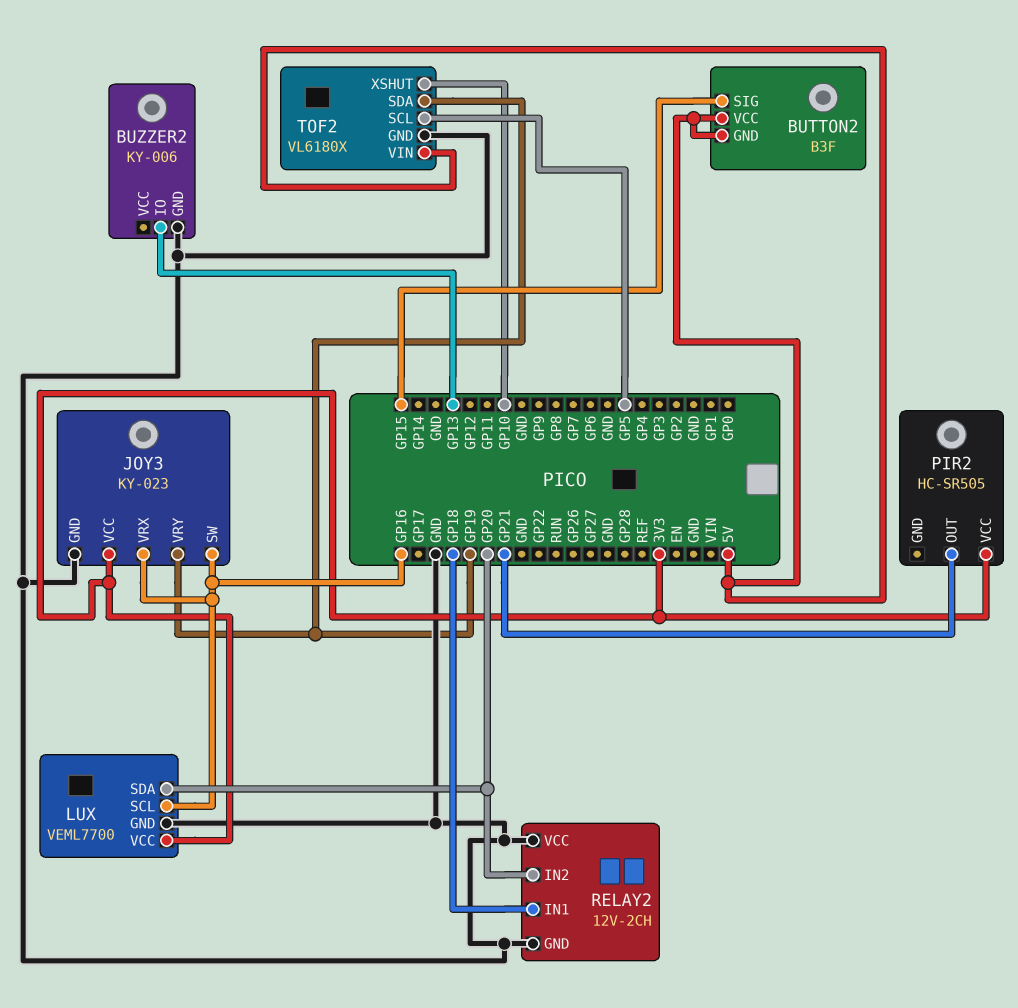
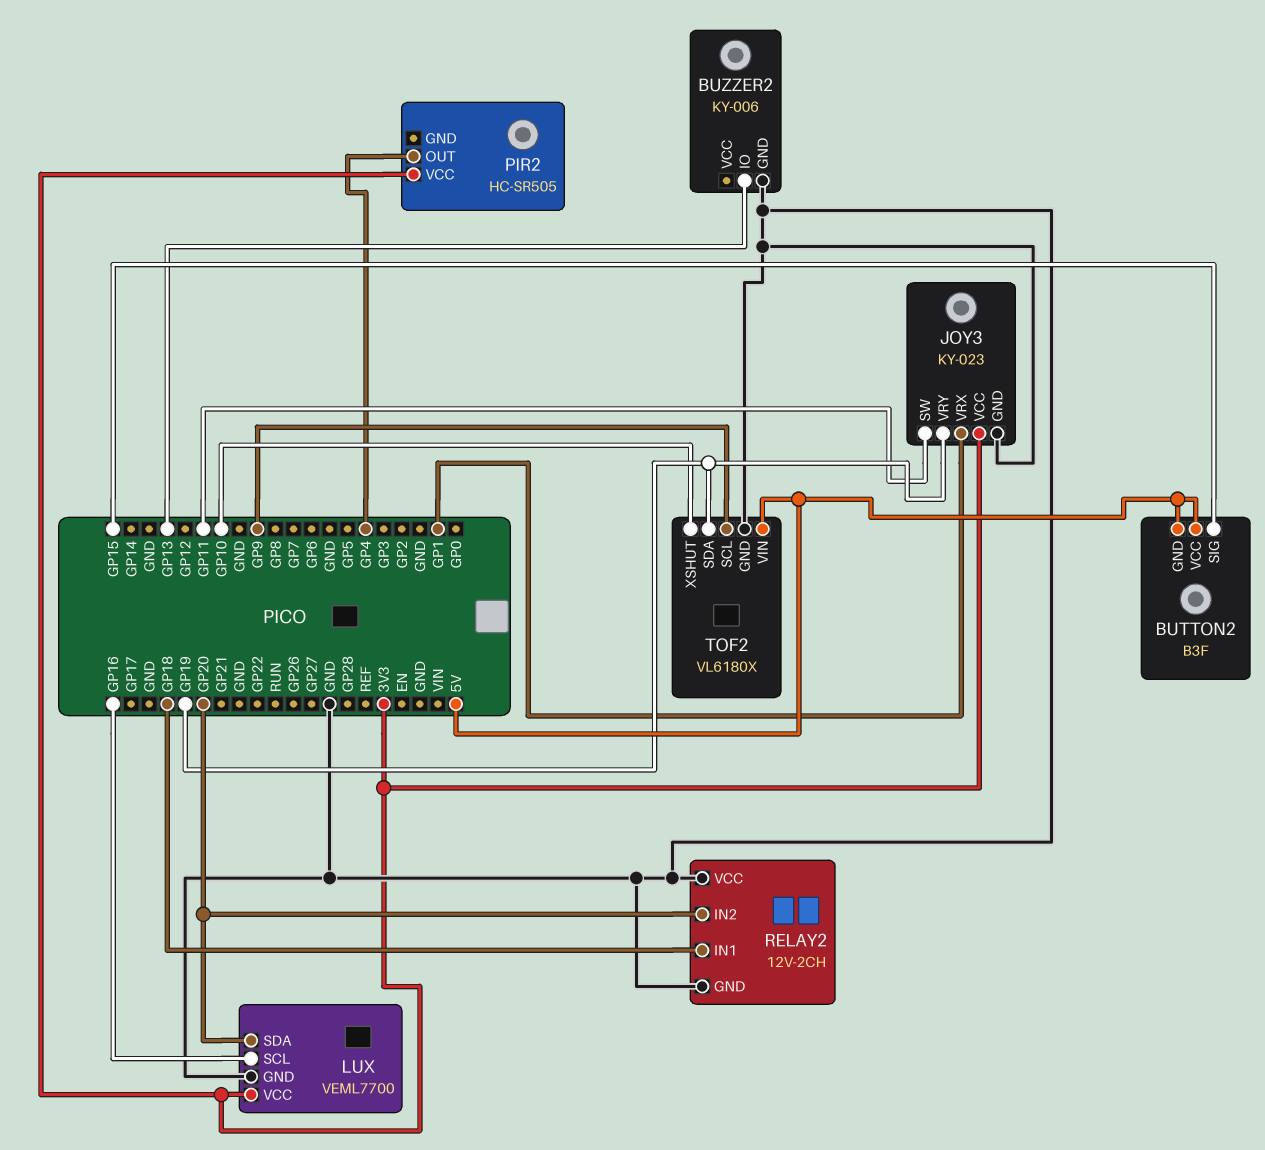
JOY3 pin SW: GP16 -> GP11
JOY3 pin VRX: GP16 -> GP1
PIR2 pin OUT: GP21 -> GP4
TOF2 pin SCL: GP5 -> GP9

